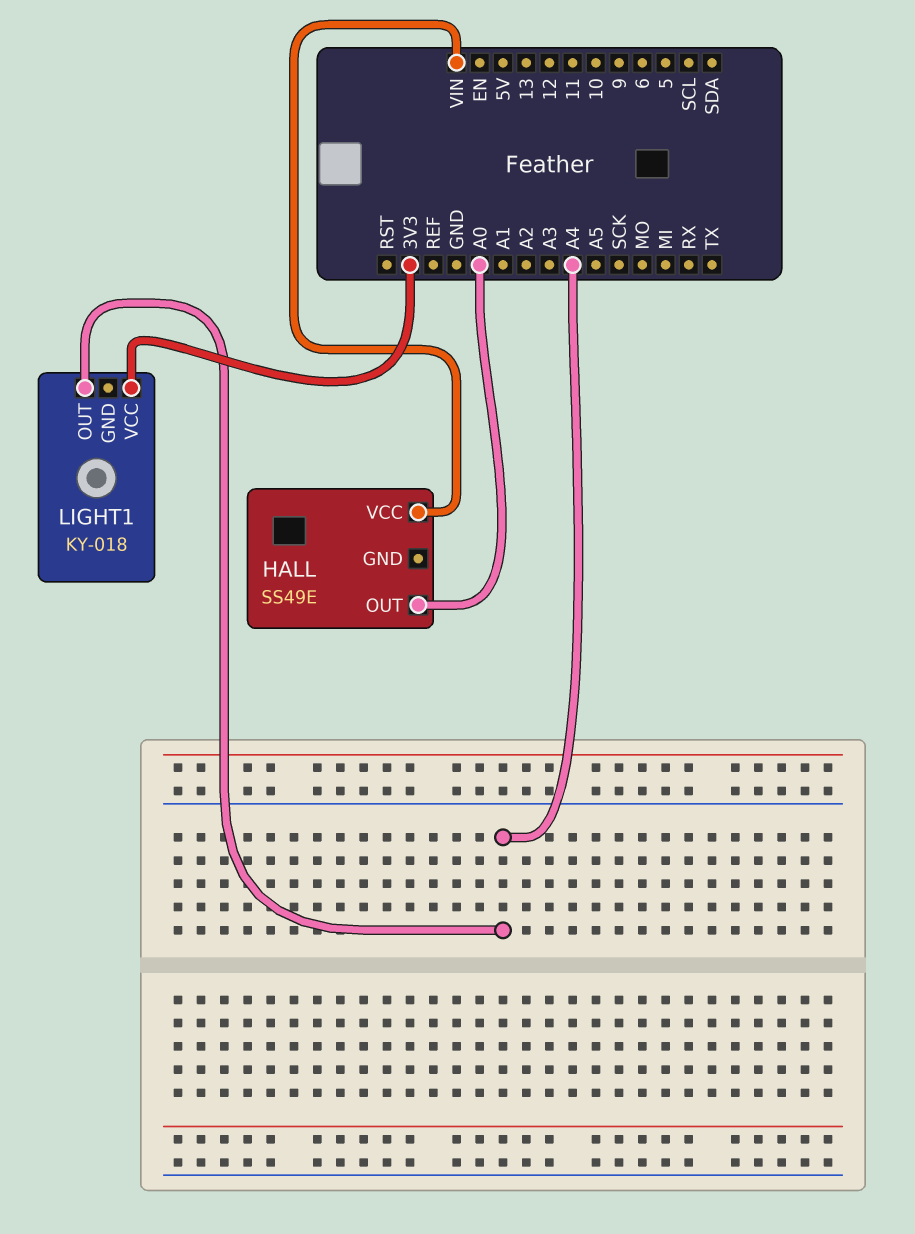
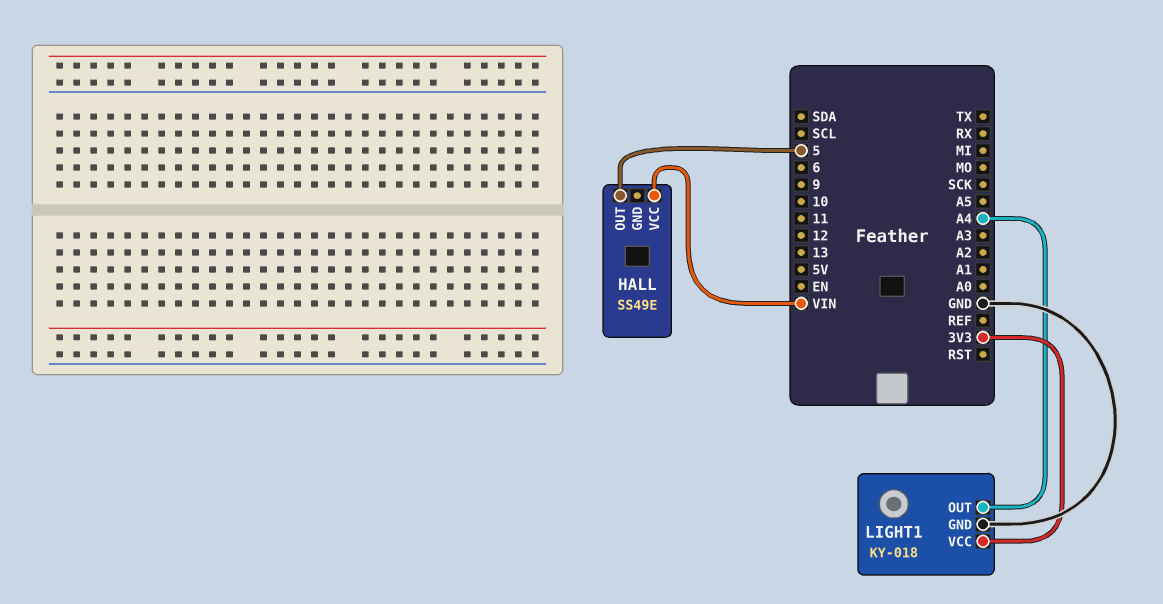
HALL pin OUT: A0 -> 5
LIGHT1 pin GND: none -> GND

